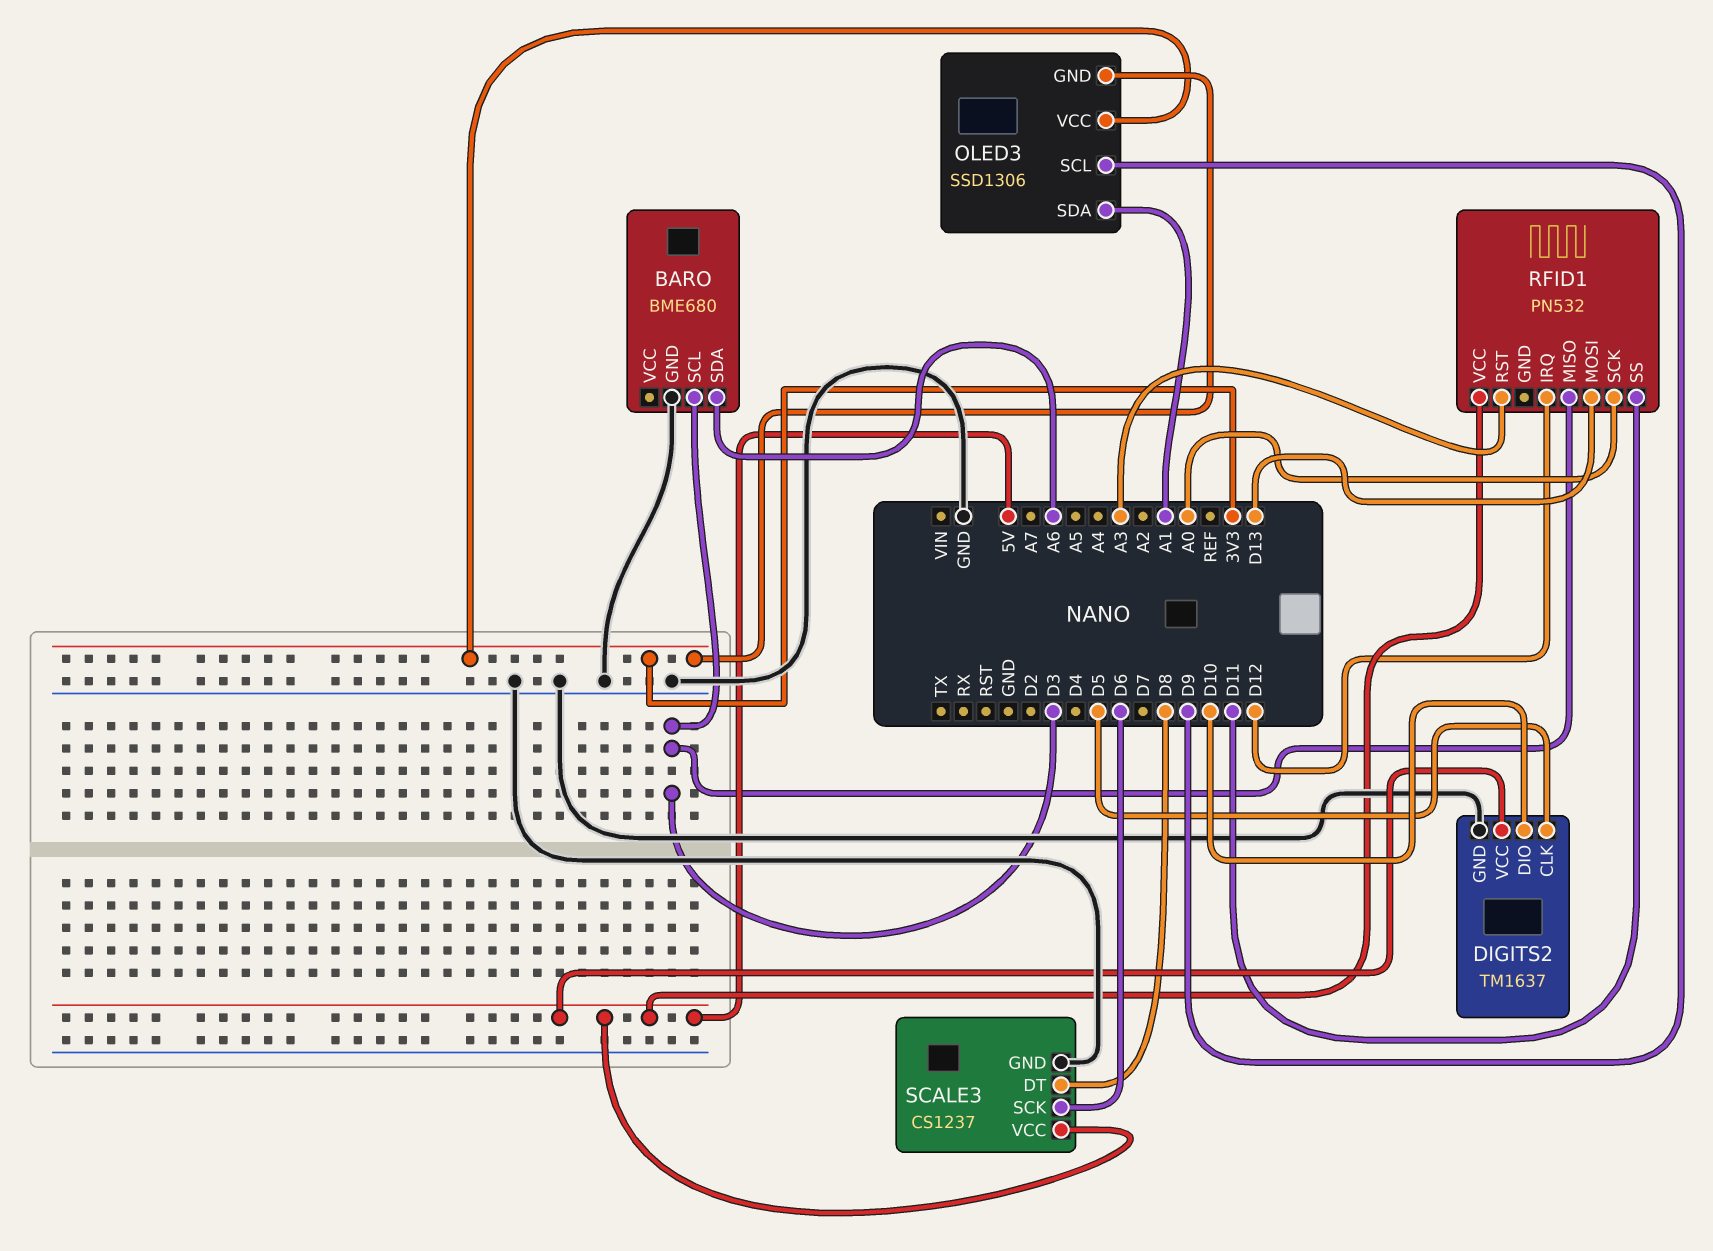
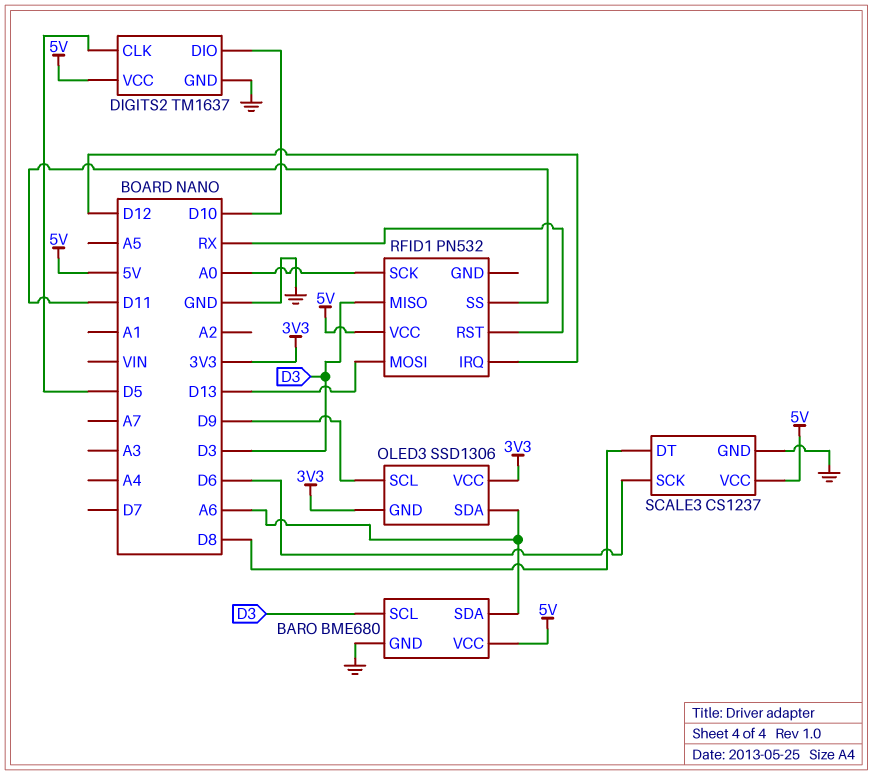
BARO pin VCC: none -> 5V
OLED3 pin SDA: A1 -> A6
RFID1 pin RST: A3 -> RX

